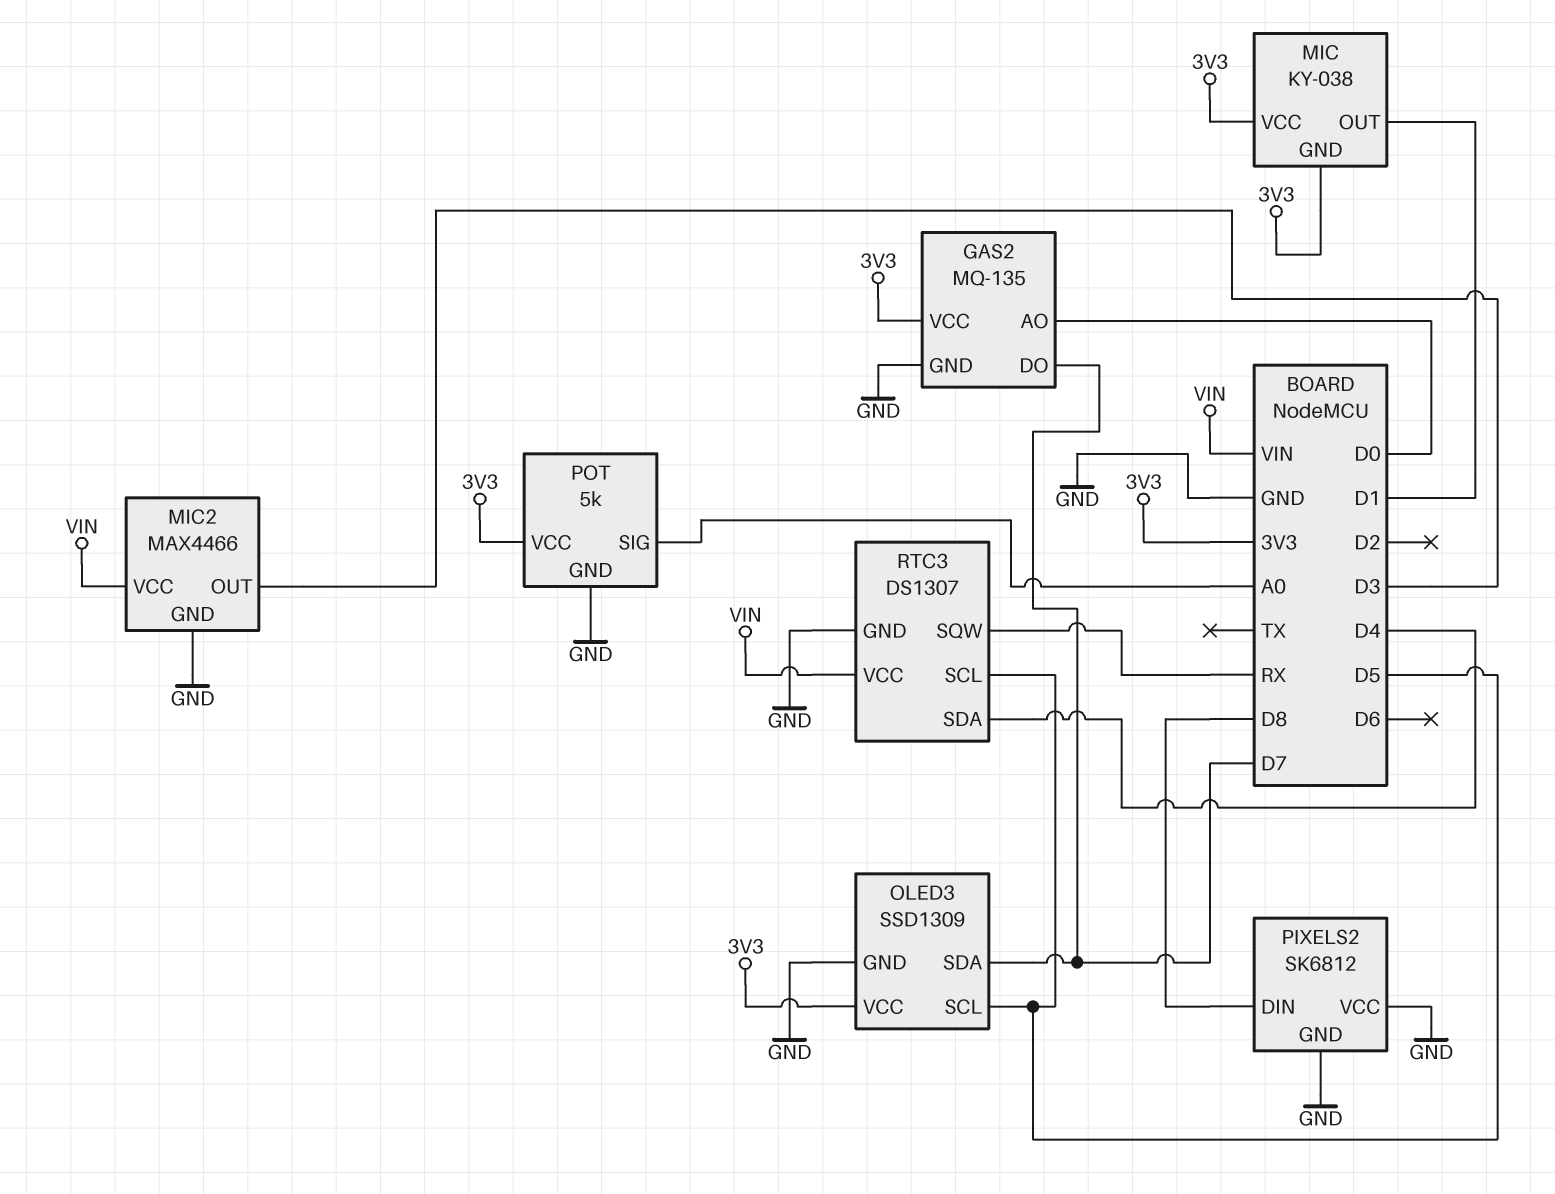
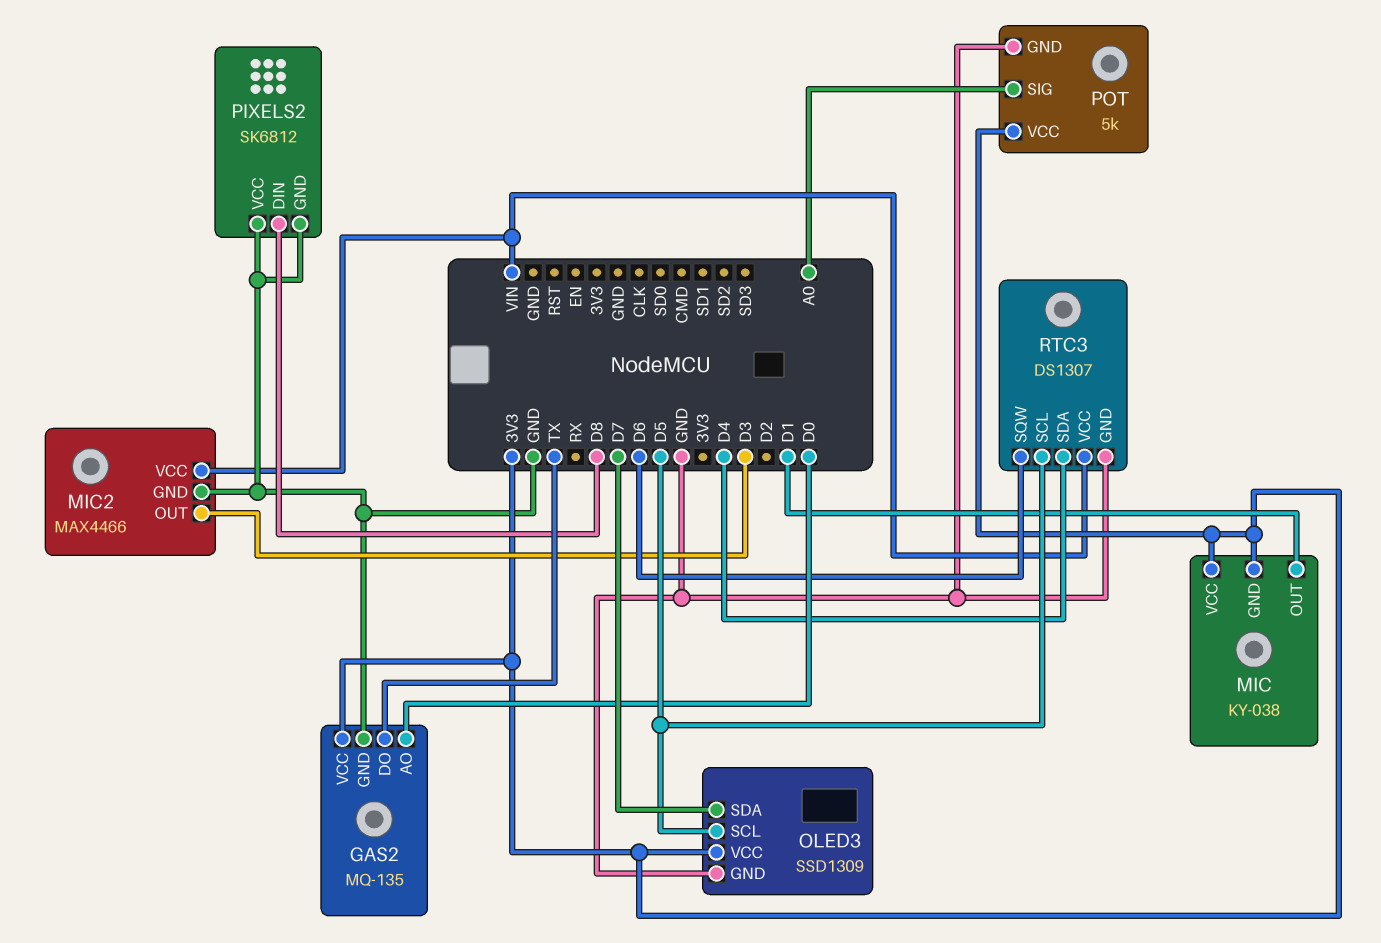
GAS2 pin DO: D7 -> TX
RTC3 pin SQW: RX -> D6

